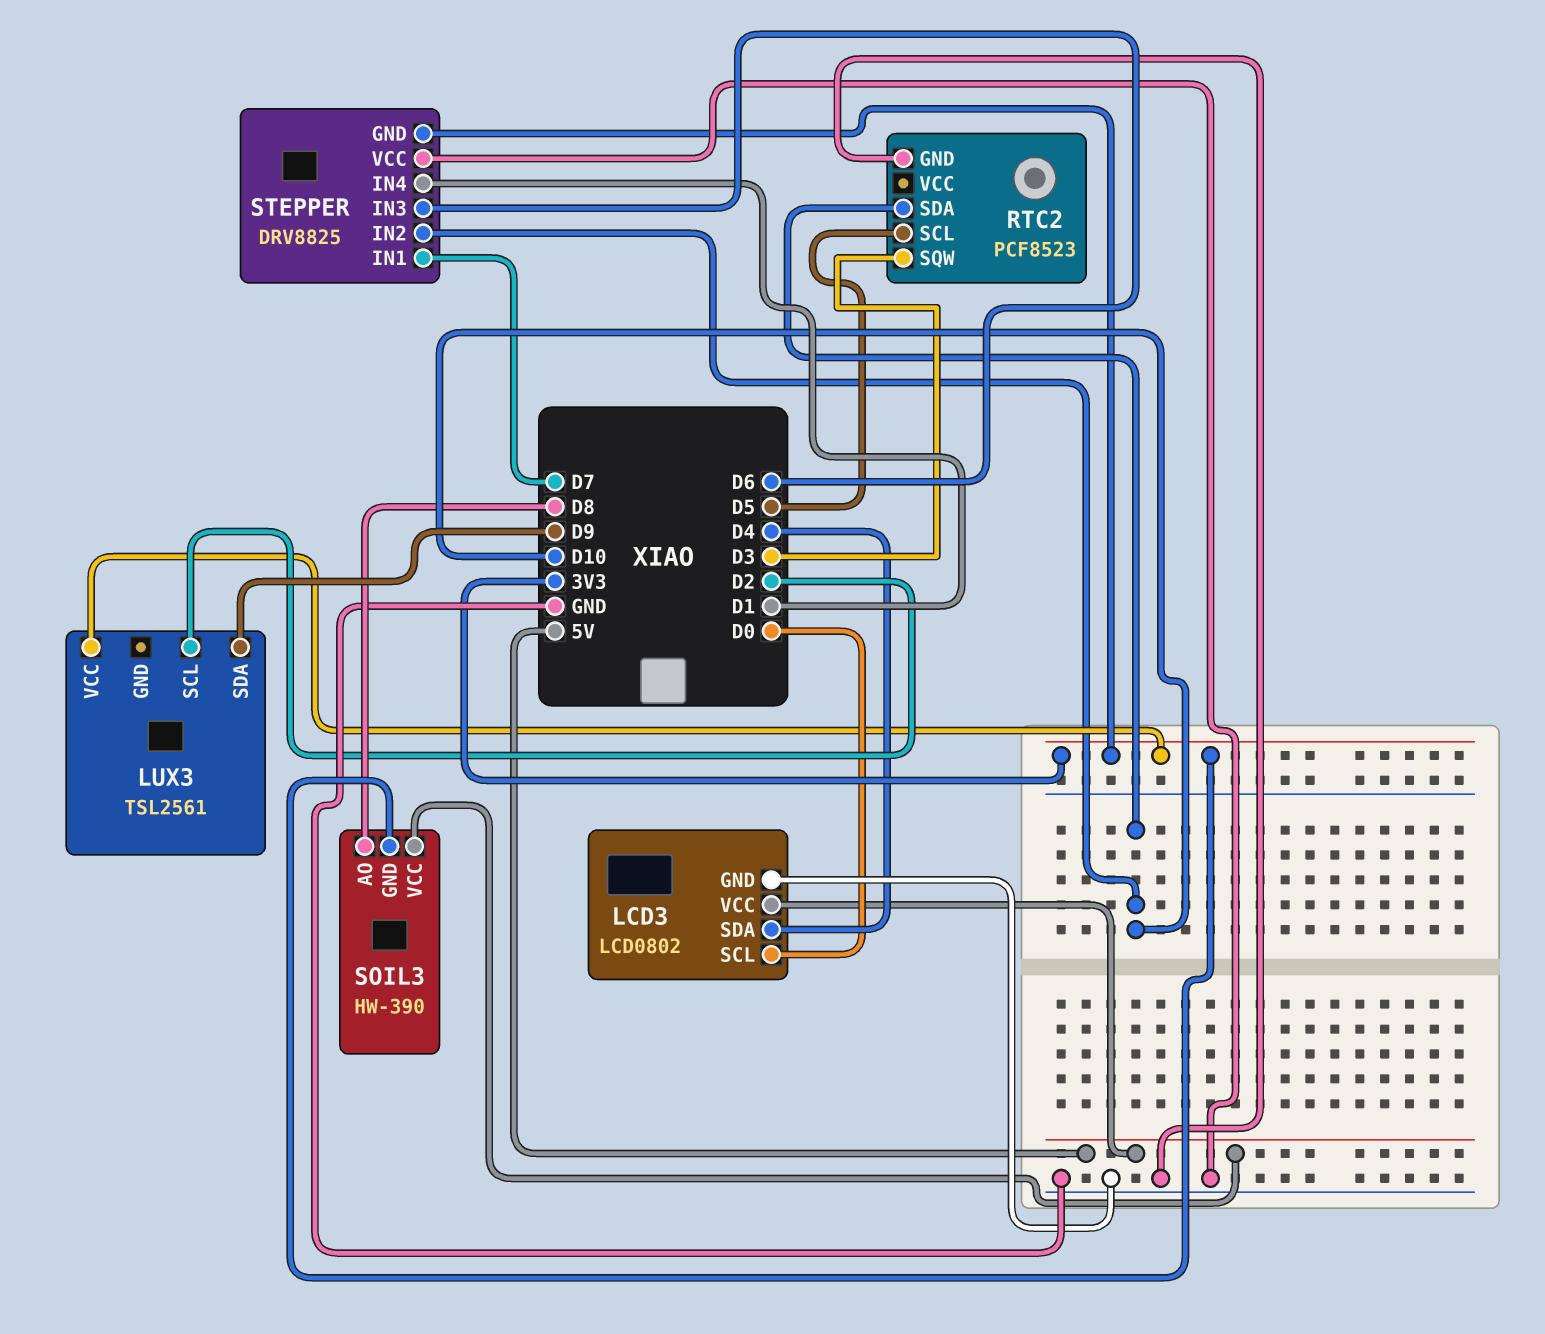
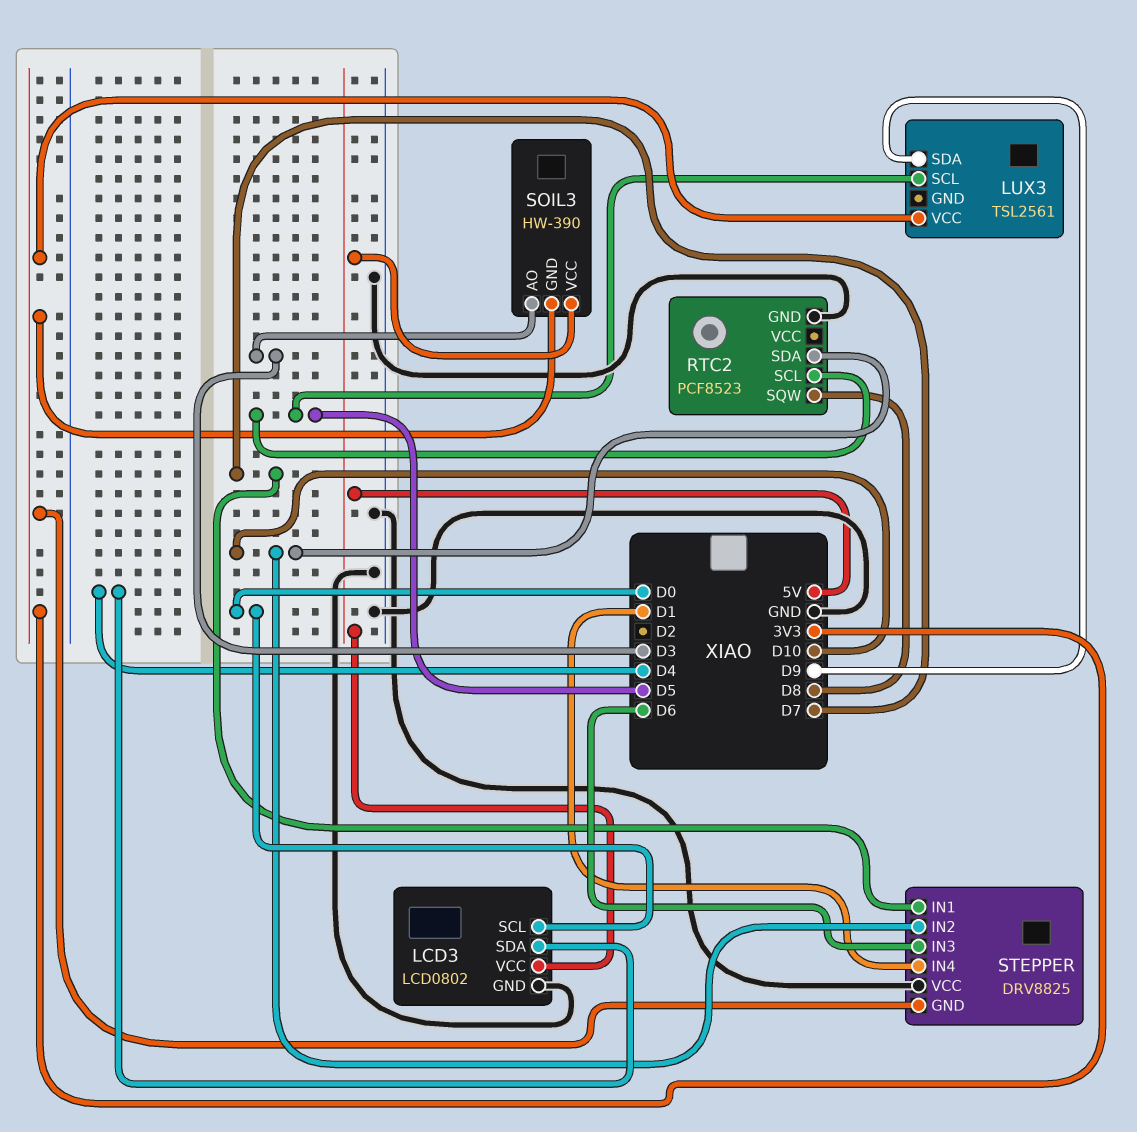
LUX3 pin SCL: D2 -> D5
RTC2 pin SQW: D3 -> D8
SOIL3 pin AO: D8 -> D3

